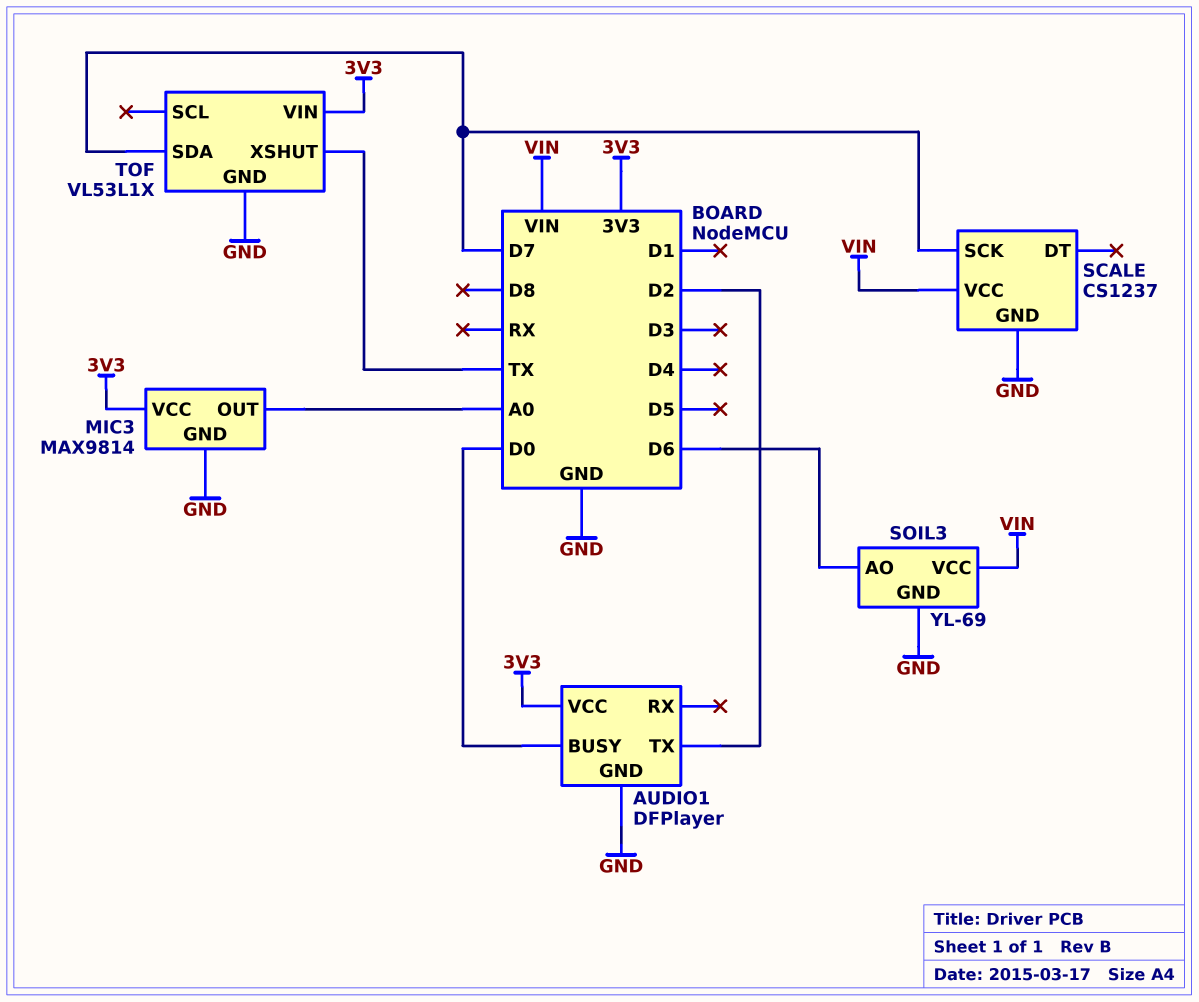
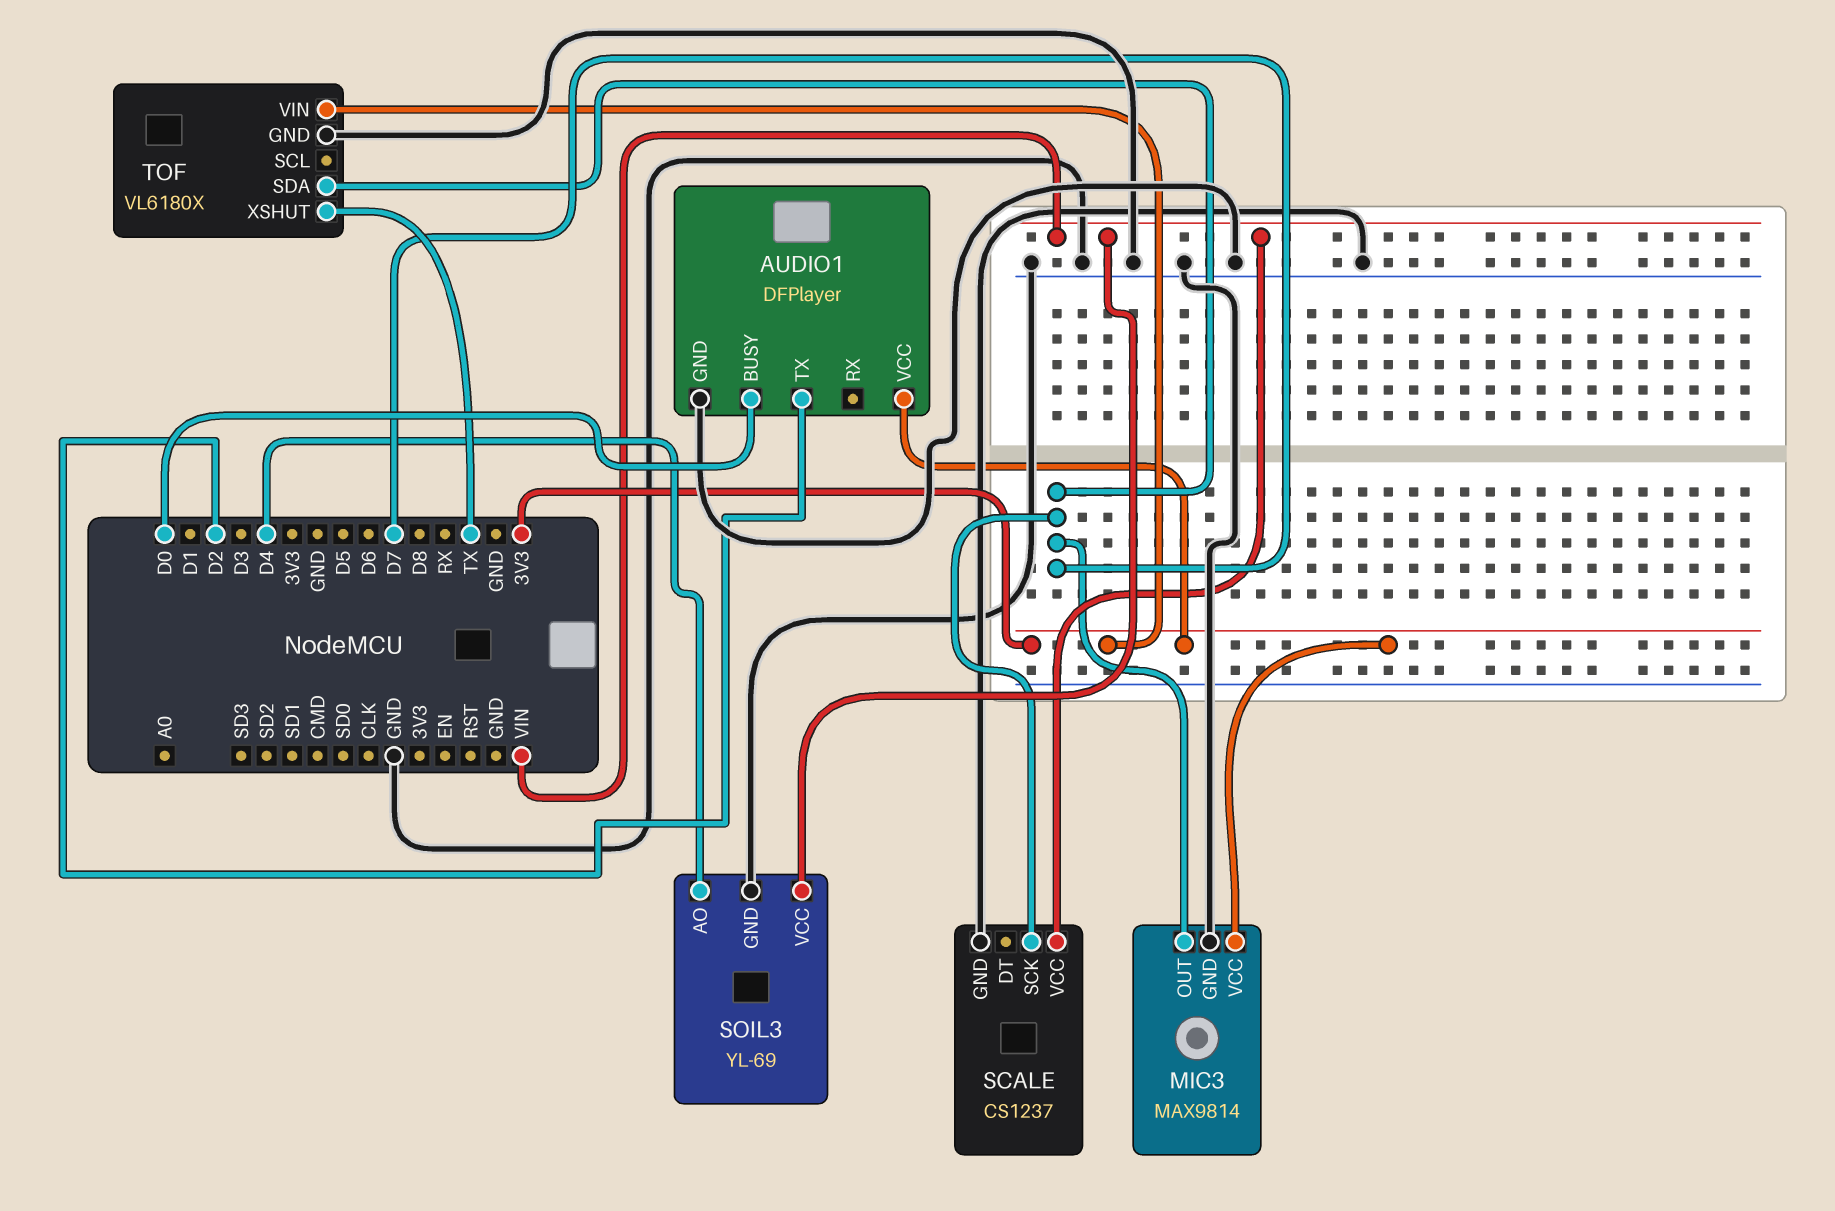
MIC3 pin OUT: A0 -> D7
SOIL3 pin AO: D6 -> D4
TOF: VL53L1X -> VL6180X

